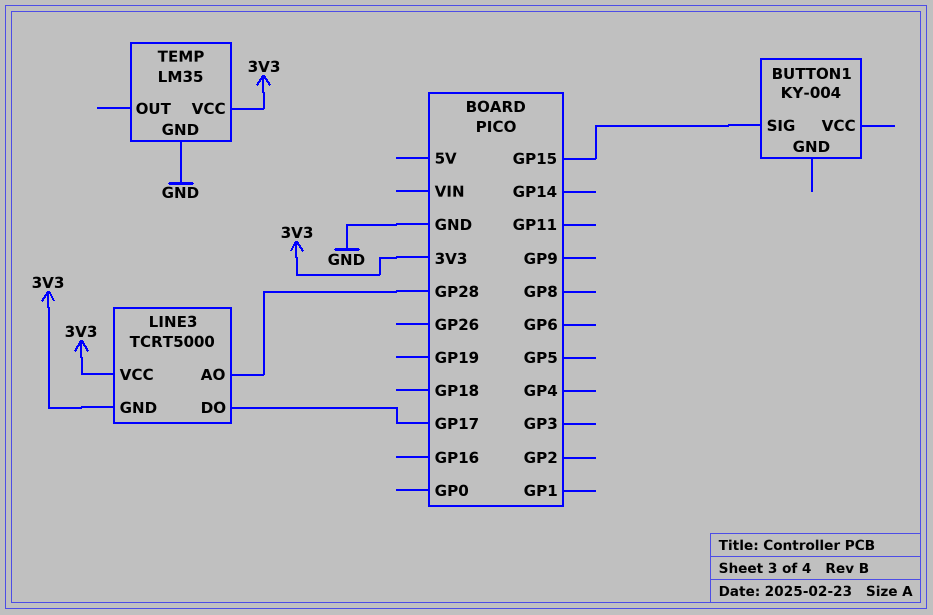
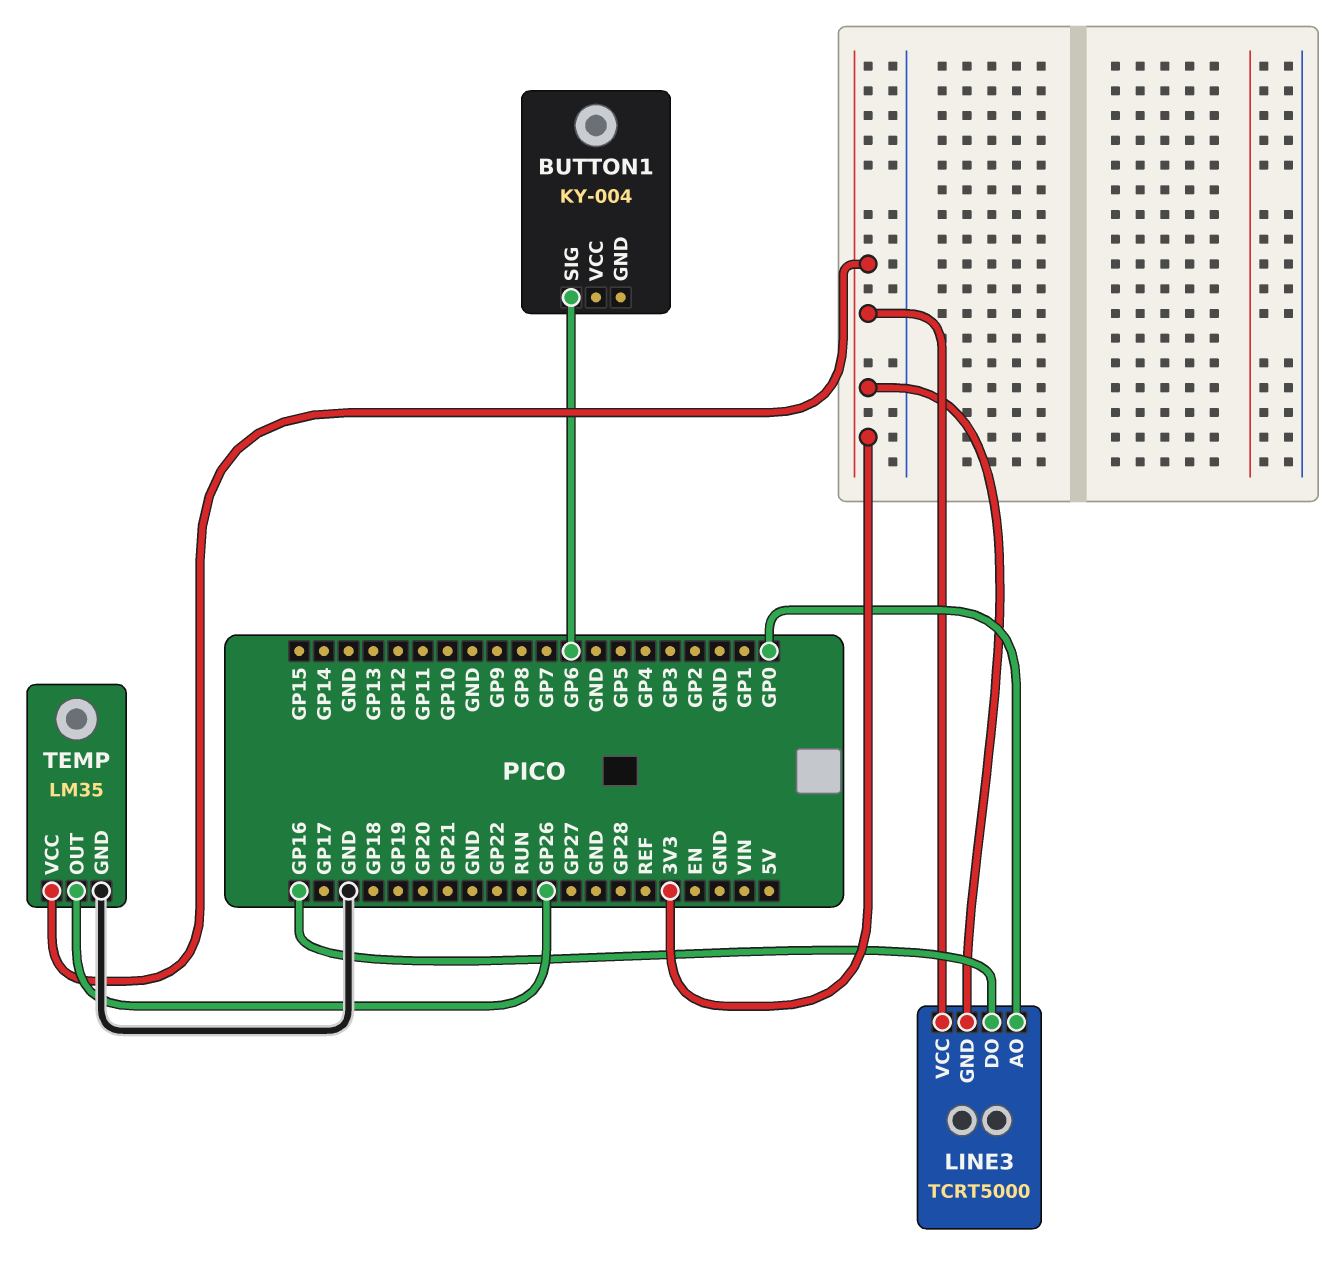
BUTTON1 pin SIG: GP15 -> GP6
LINE3 pin AO: GP28 -> GP0
LINE3 pin DO: GP17 -> GP16
TEMP pin OUT: none -> GP26

